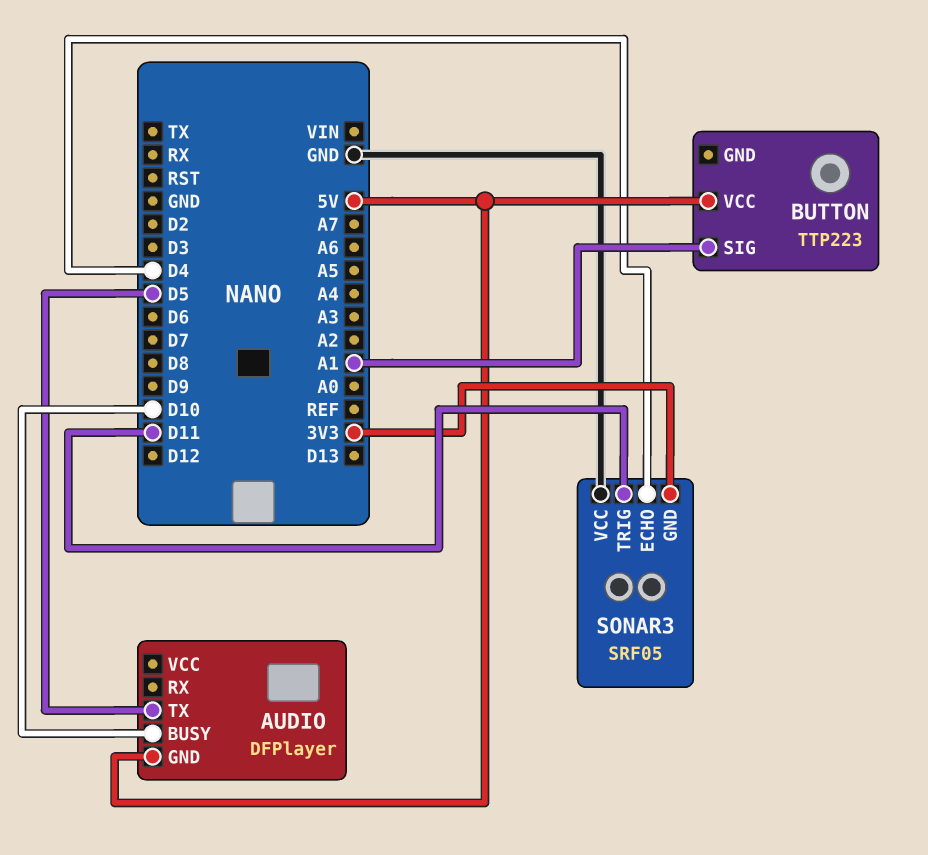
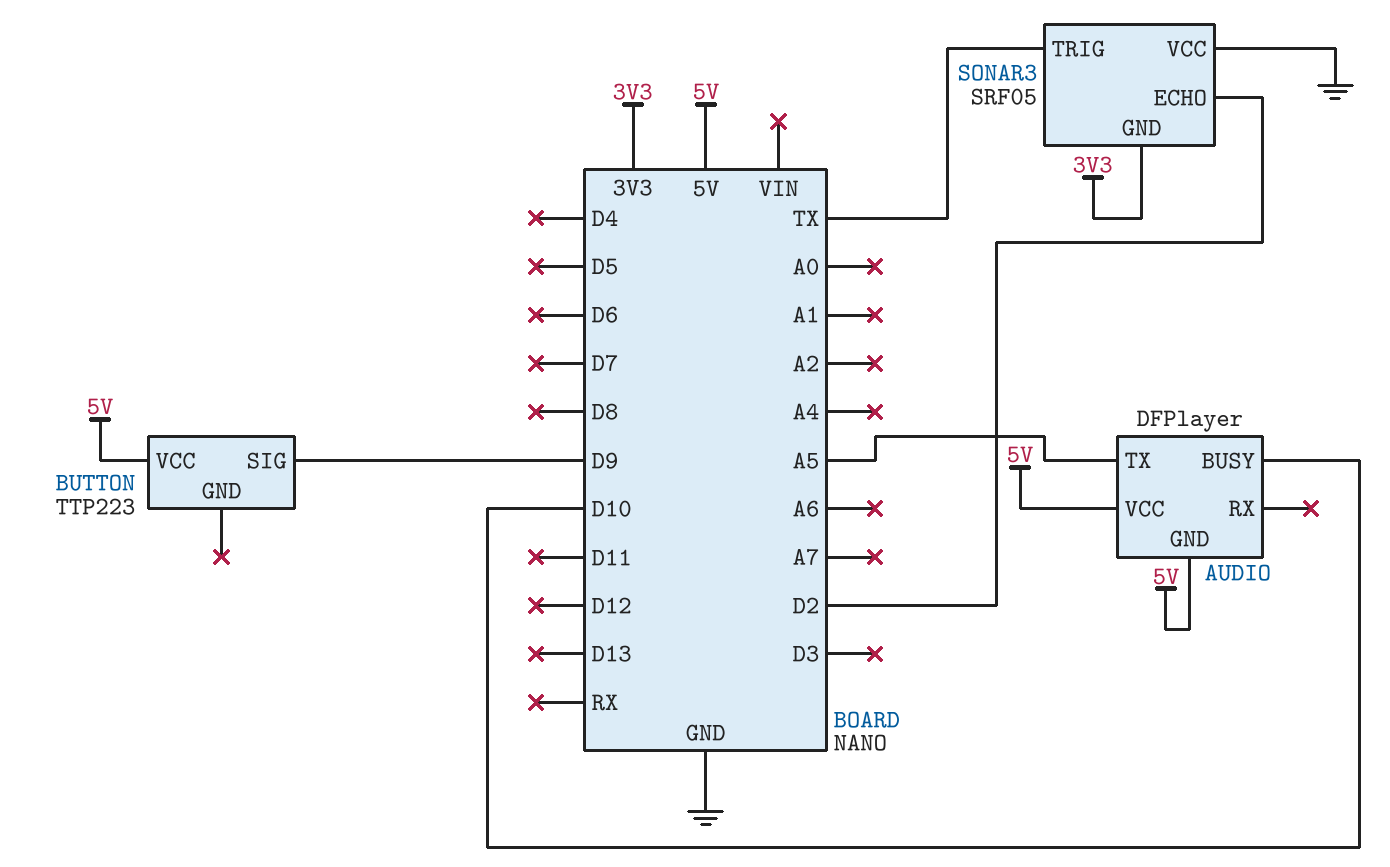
AUDIO pin TX: D5 -> A5
AUDIO pin VCC: none -> 5V
BUTTON pin SIG: A1 -> D9
SONAR3 pin ECHO: D4 -> D2
SONAR3 pin TRIG: D11 -> TX

